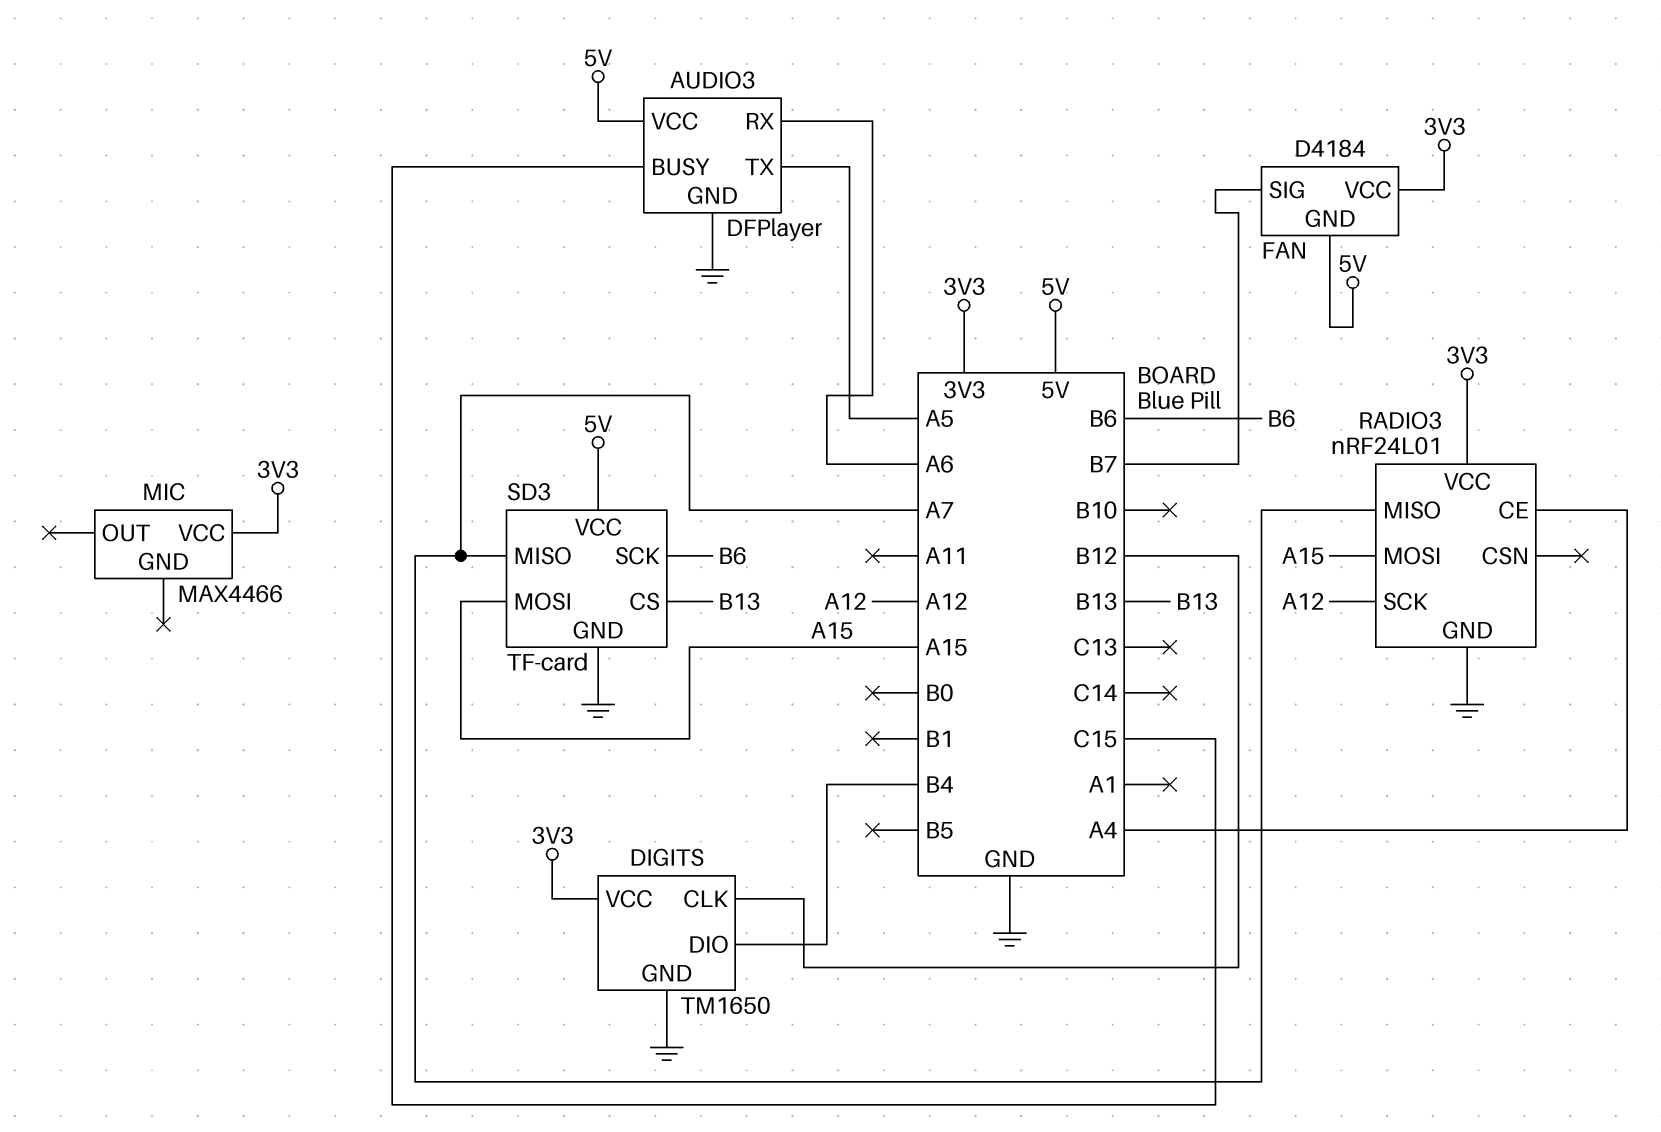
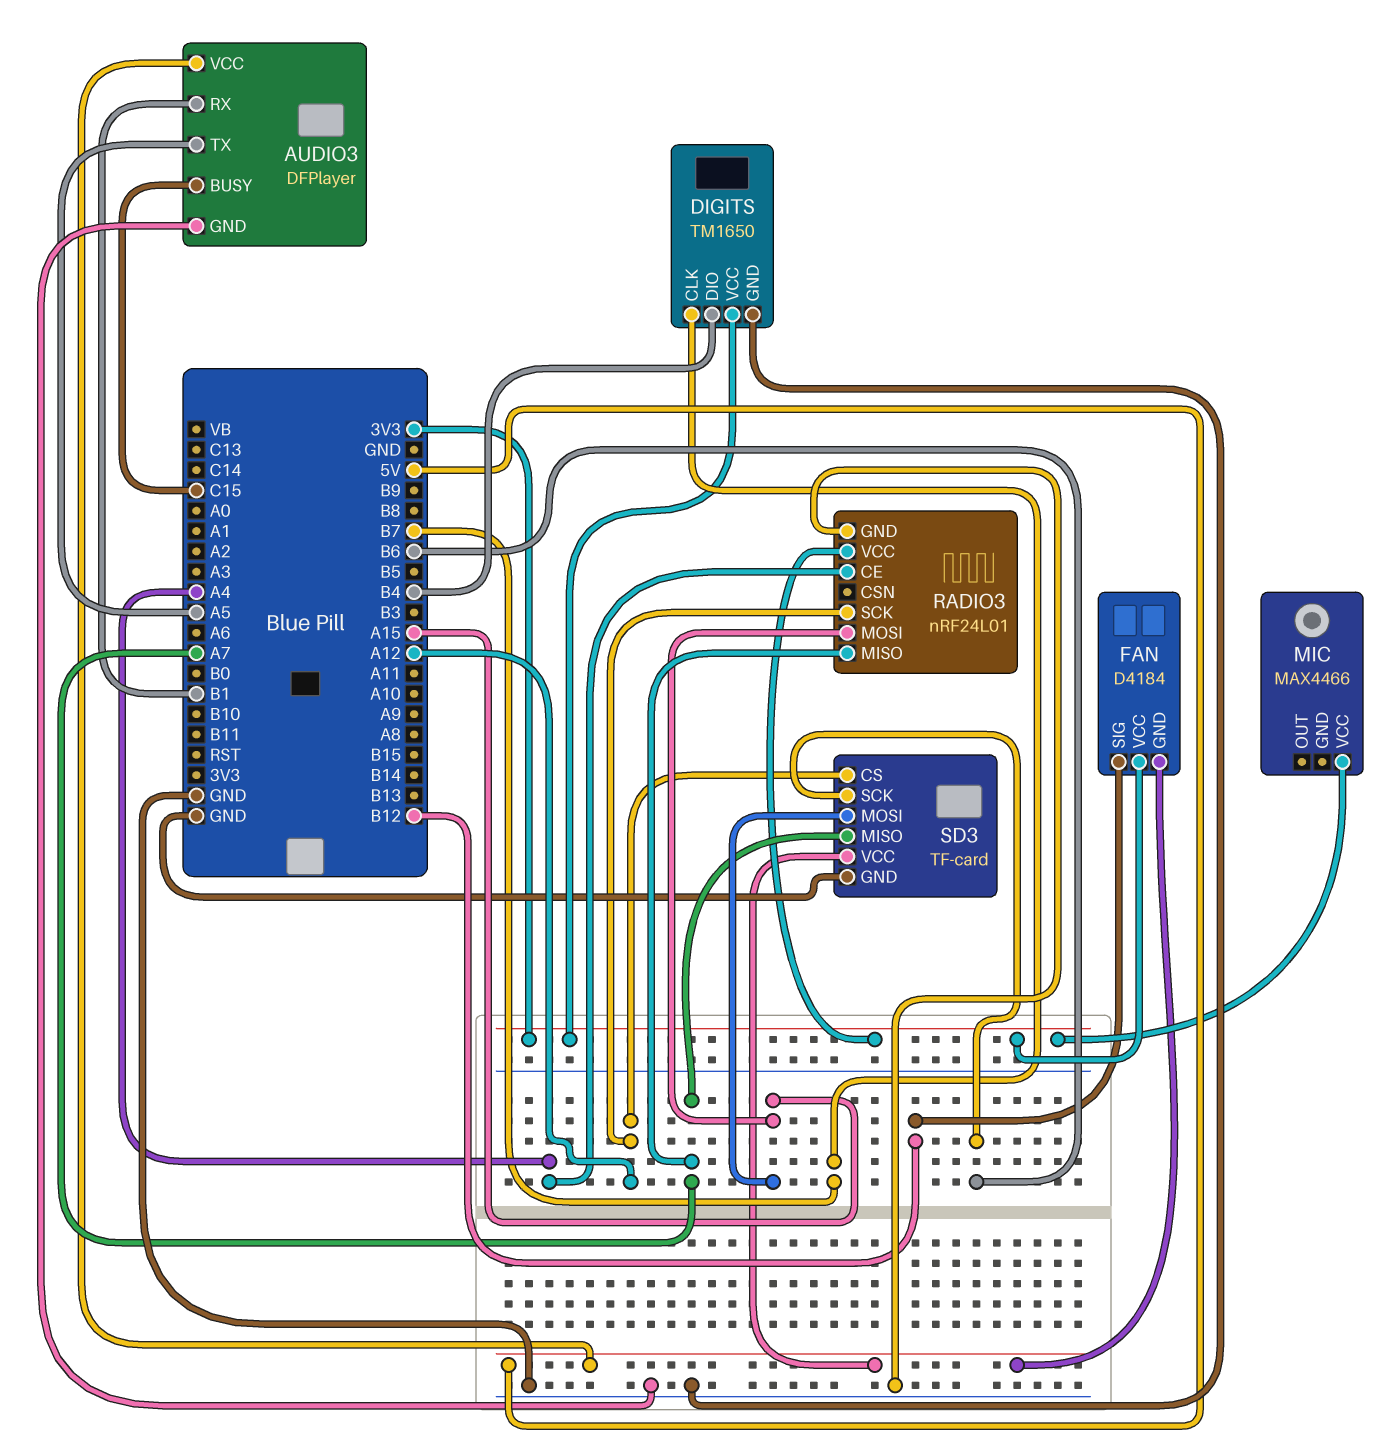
AUDIO3 pin RX: A6 -> B1
DIGITS pin CLK: B12 -> B7
FAN pin SIG: B7 -> B12
SD3 pin CS: B13 -> A12

